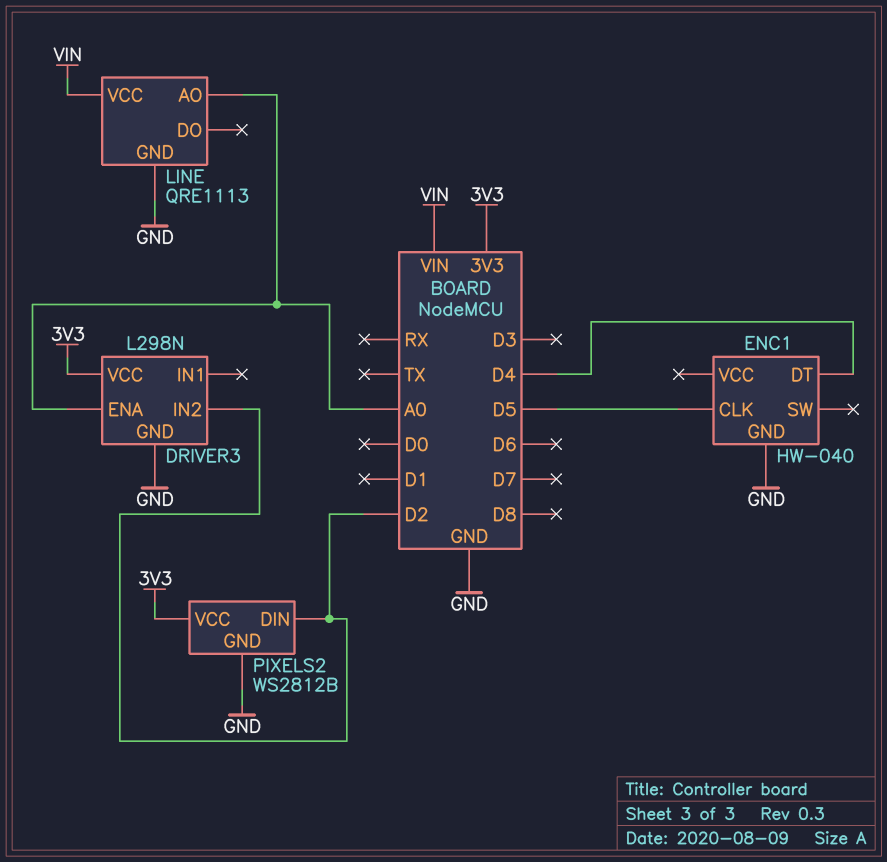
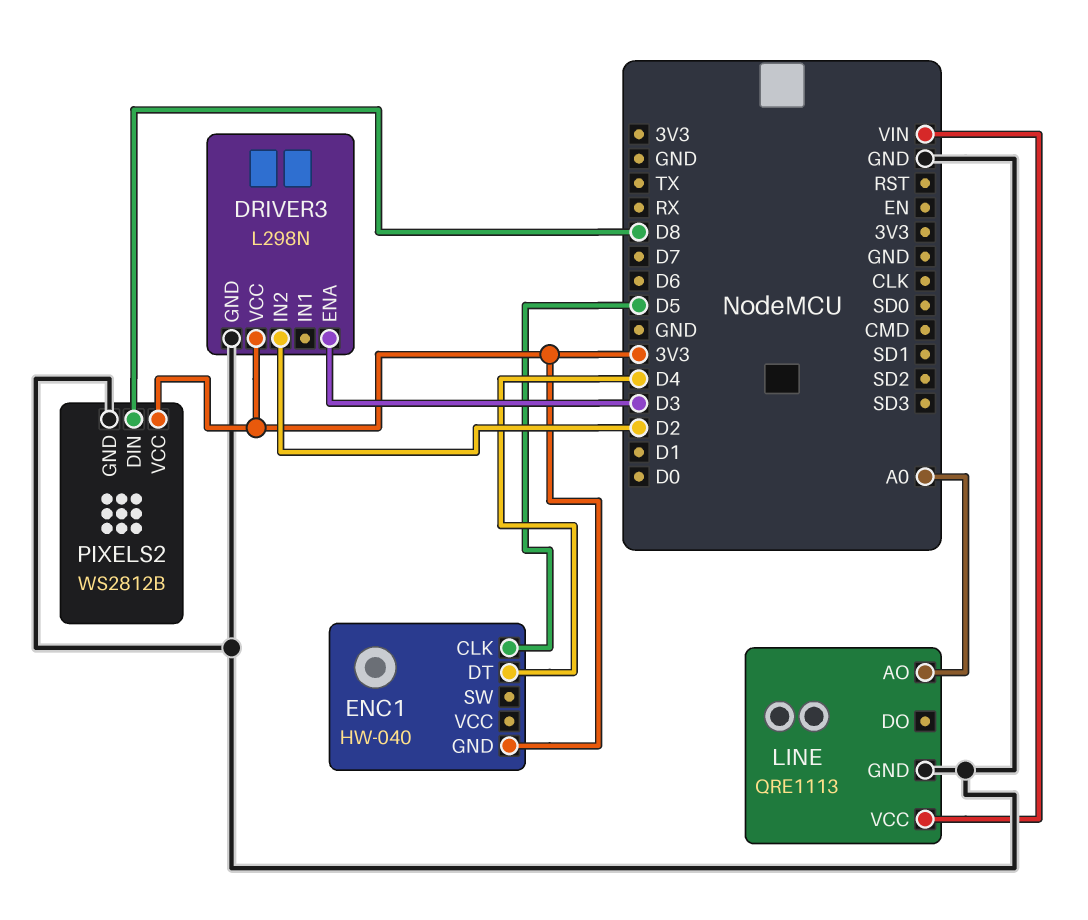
DRIVER3 pin ENA: A0 -> D3
ENC1 pin GND: GND -> 3V3
PIXELS2 pin DIN: D2 -> D8

